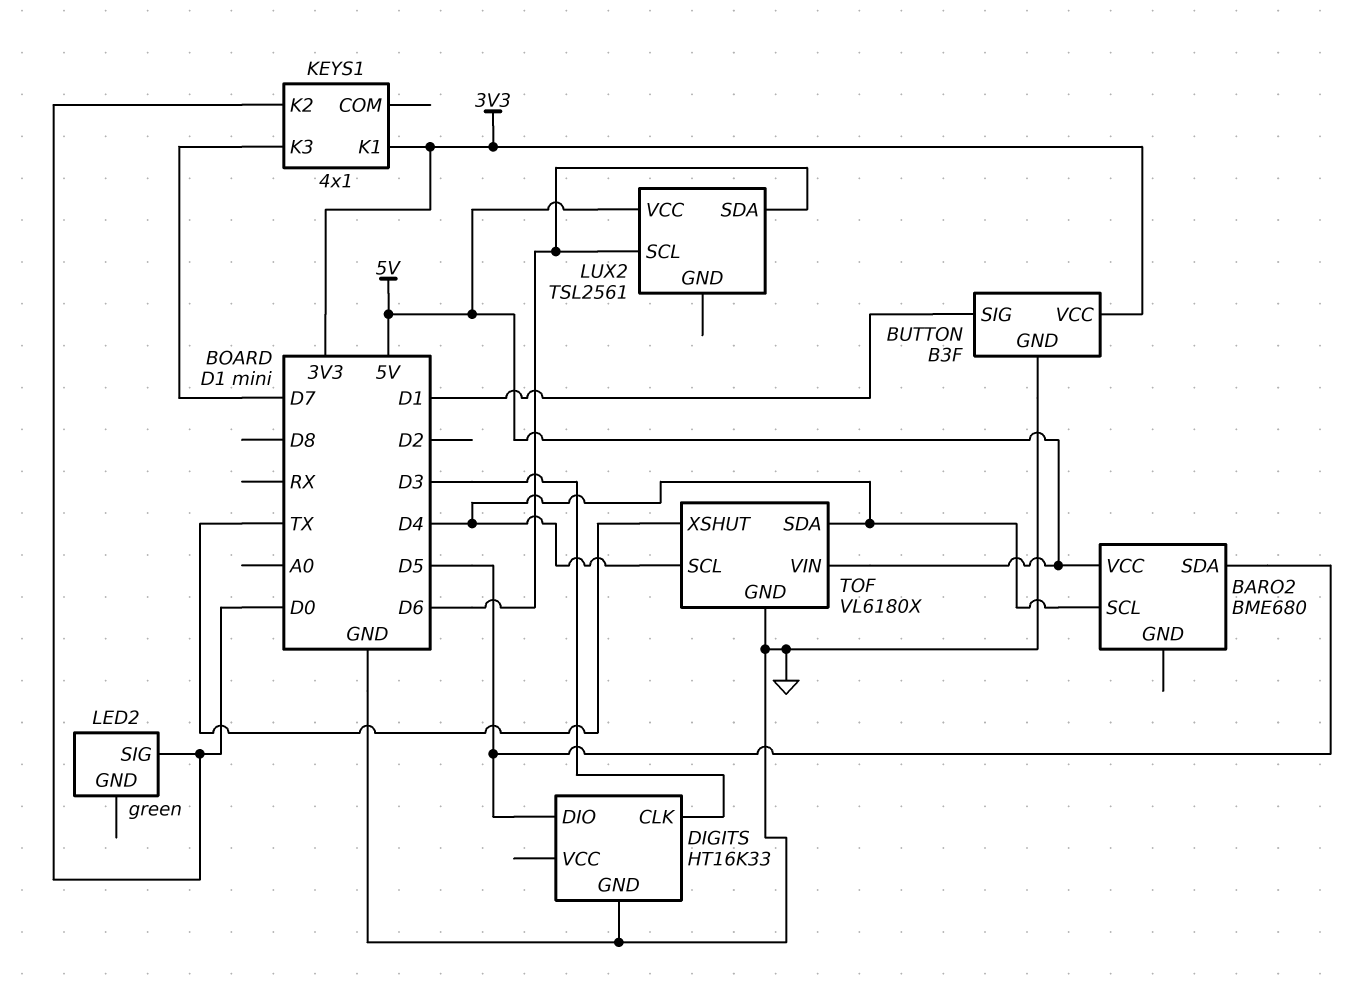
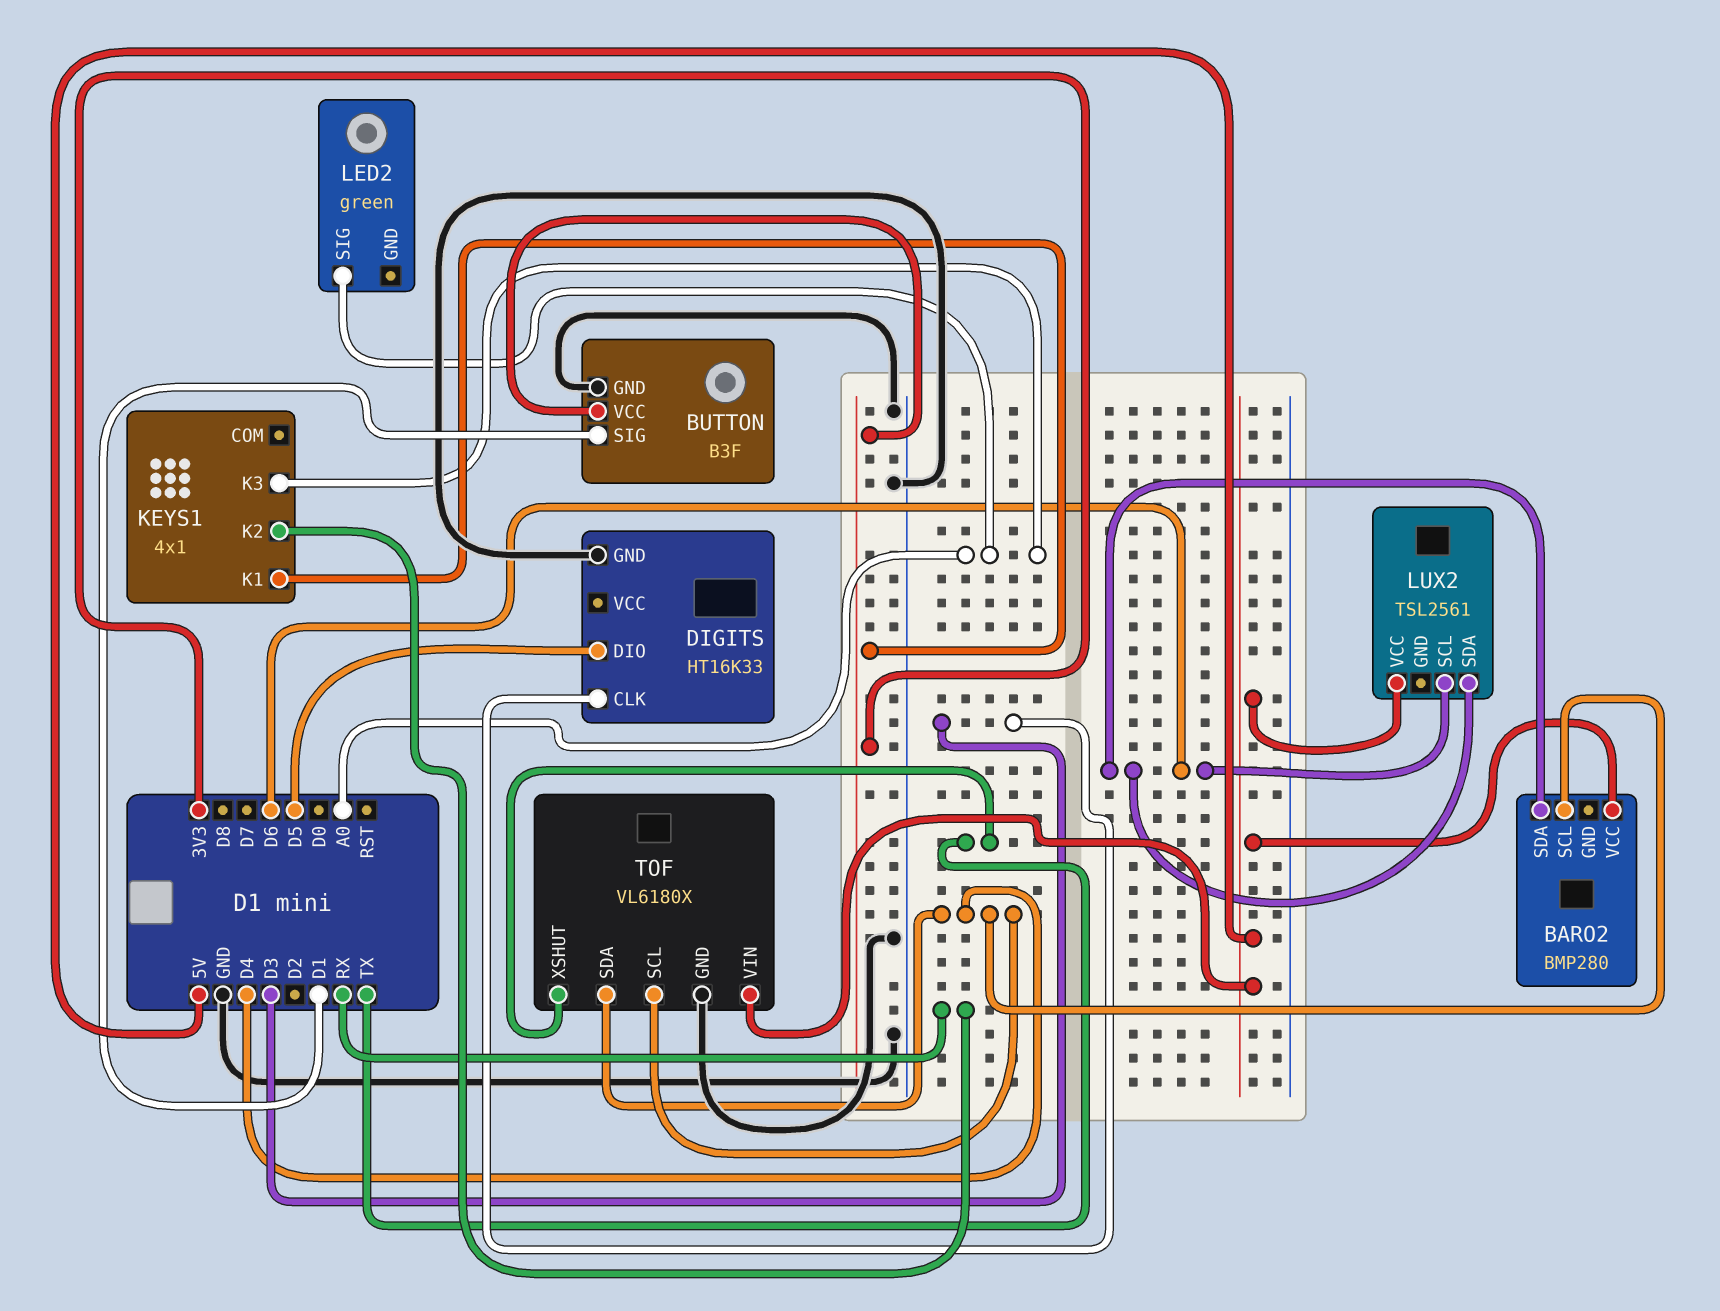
BARO2: BME680 -> BMP280
BARO2 pin SDA: D5 -> D6
KEYS1 pin K2: D0 -> RX
KEYS1 pin K3: D7 -> A0
LED2 pin SIG: D0 -> A0

